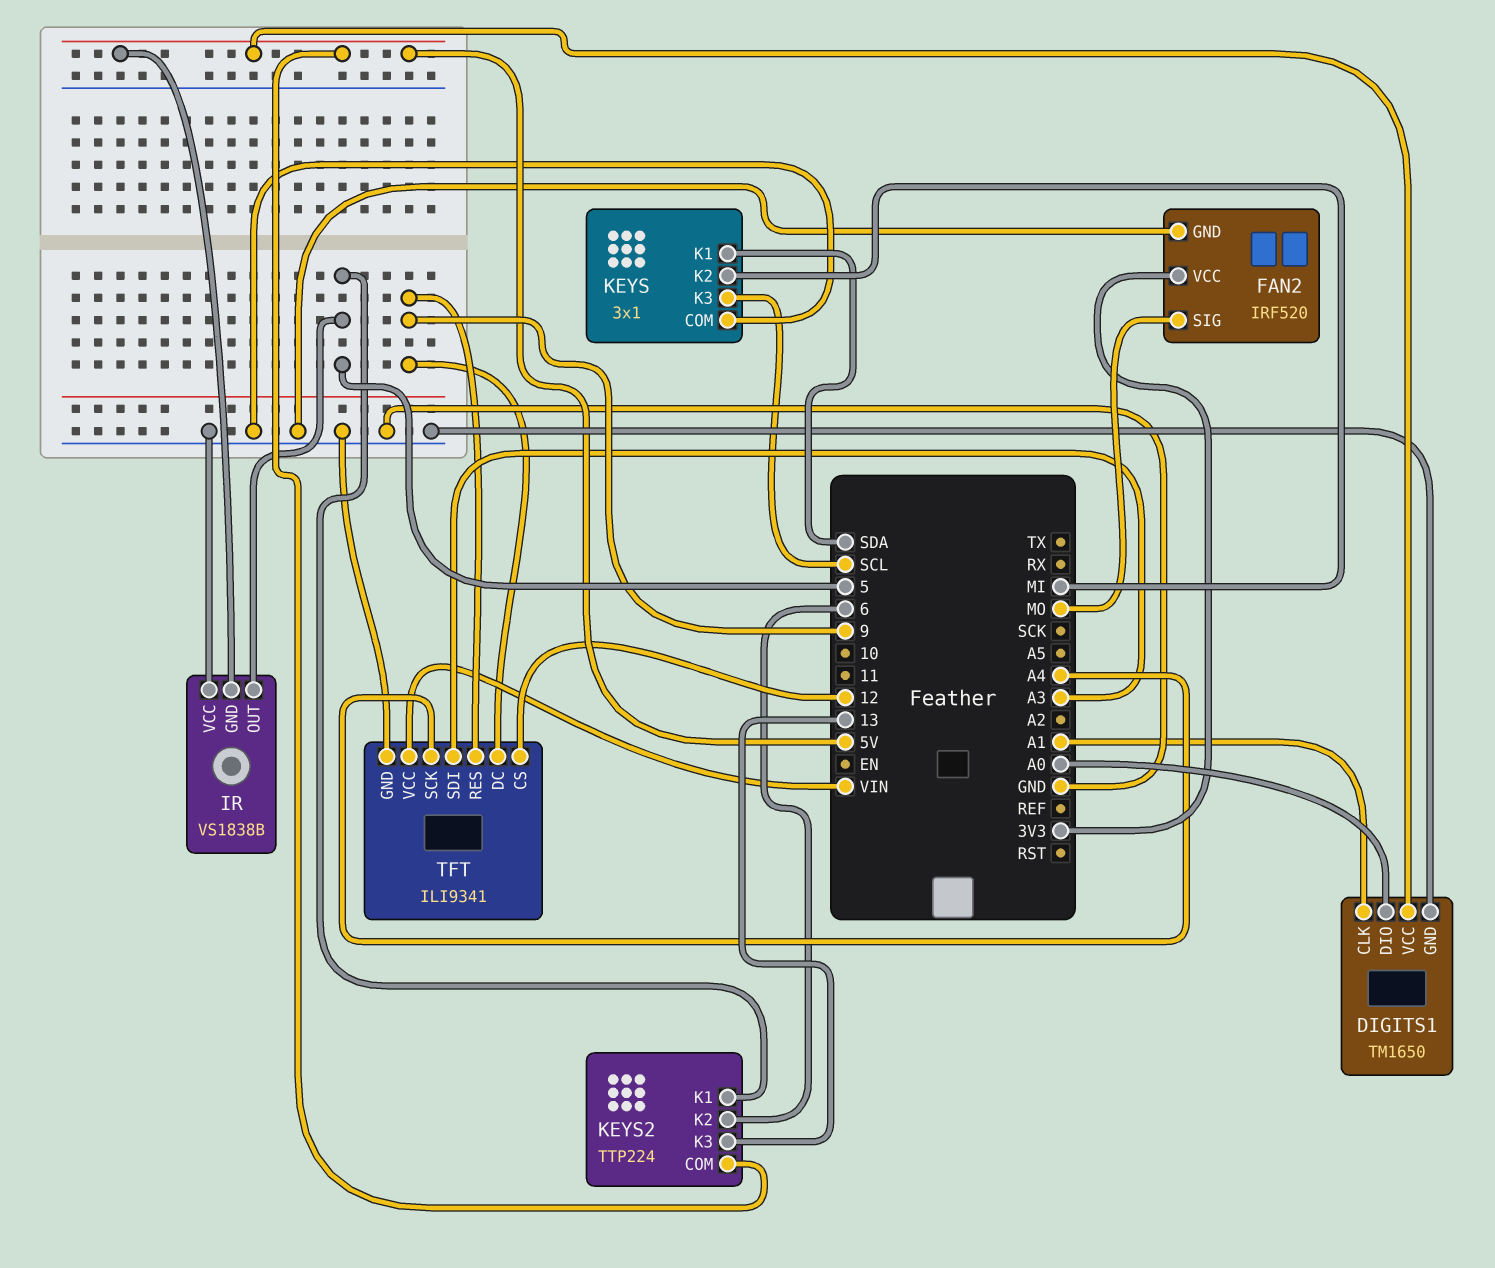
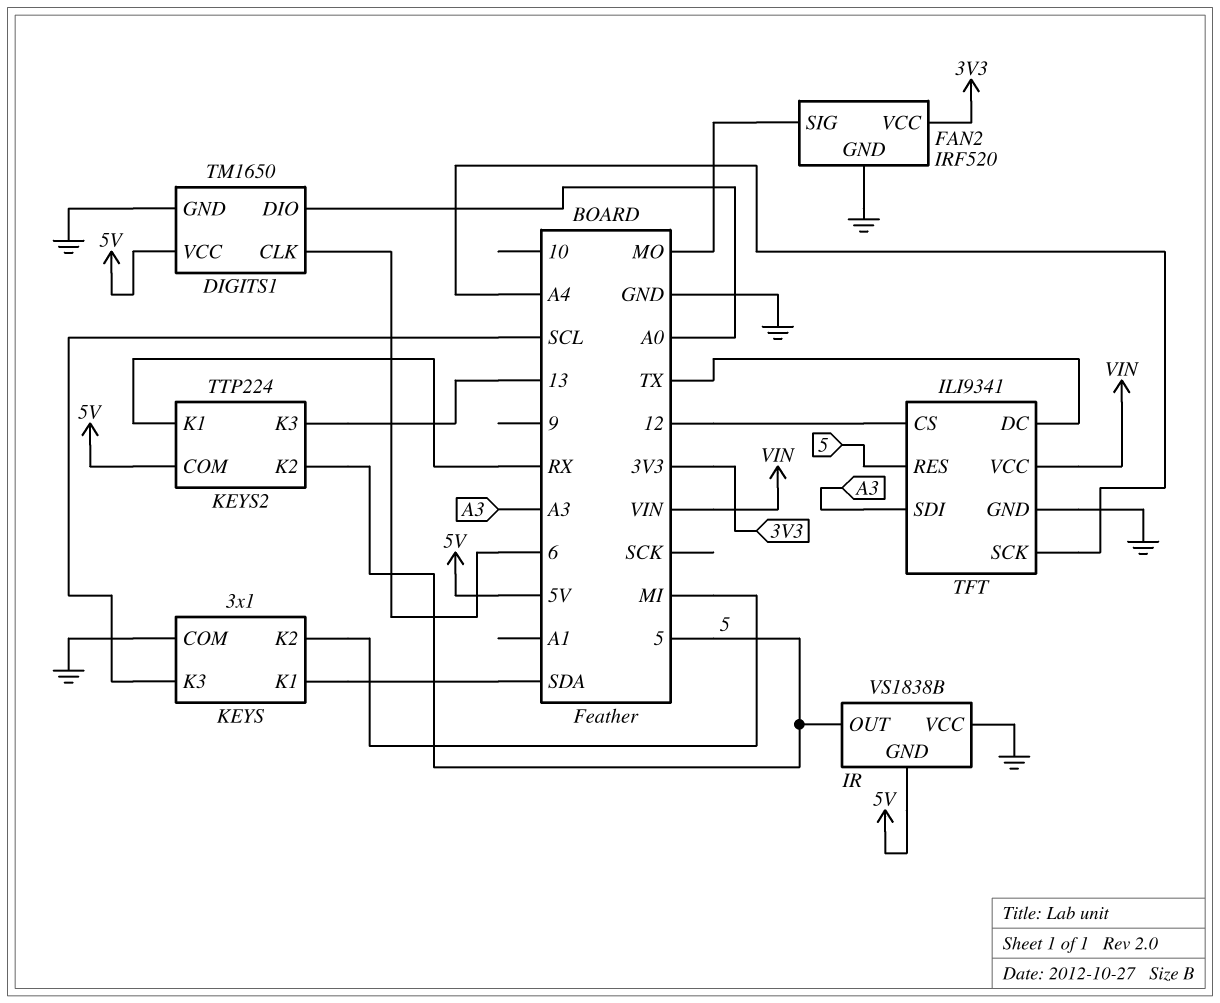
DIGITS1 pin CLK: A1 -> 6
KEYS2 pin K1: 5 -> RX
KEYS2 pin K2: 6 -> 5
TFT pin DC: 9 -> TX
TFT pin RES: 9 -> 5

